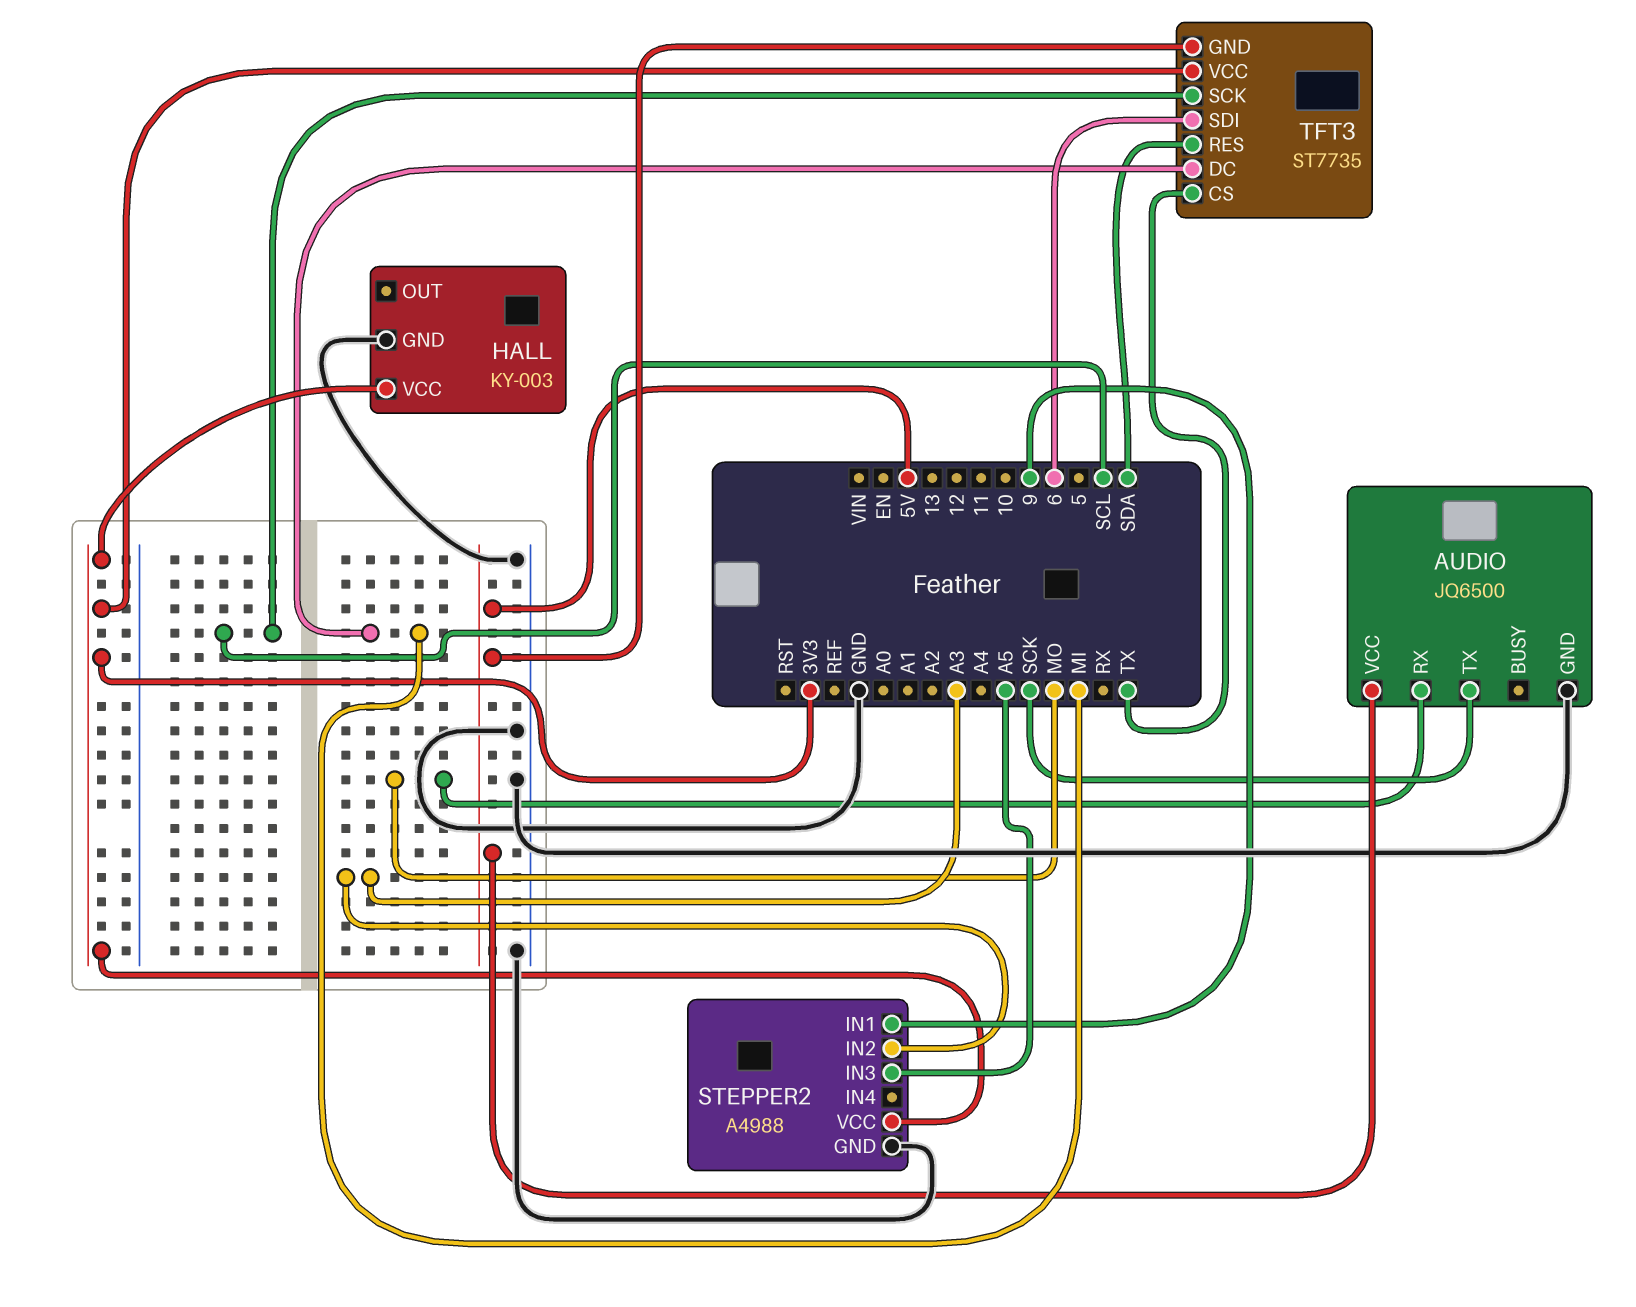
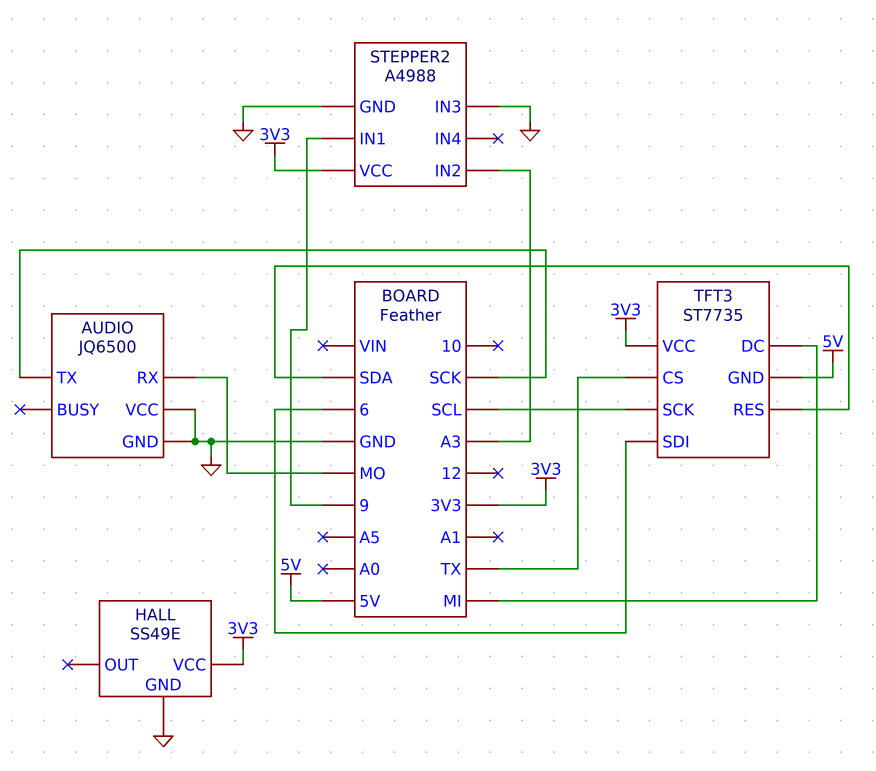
AUDIO pin VCC: 5V -> GND
HALL: KY-003 -> SS49E
STEPPER2 pin IN3: A5 -> GND

